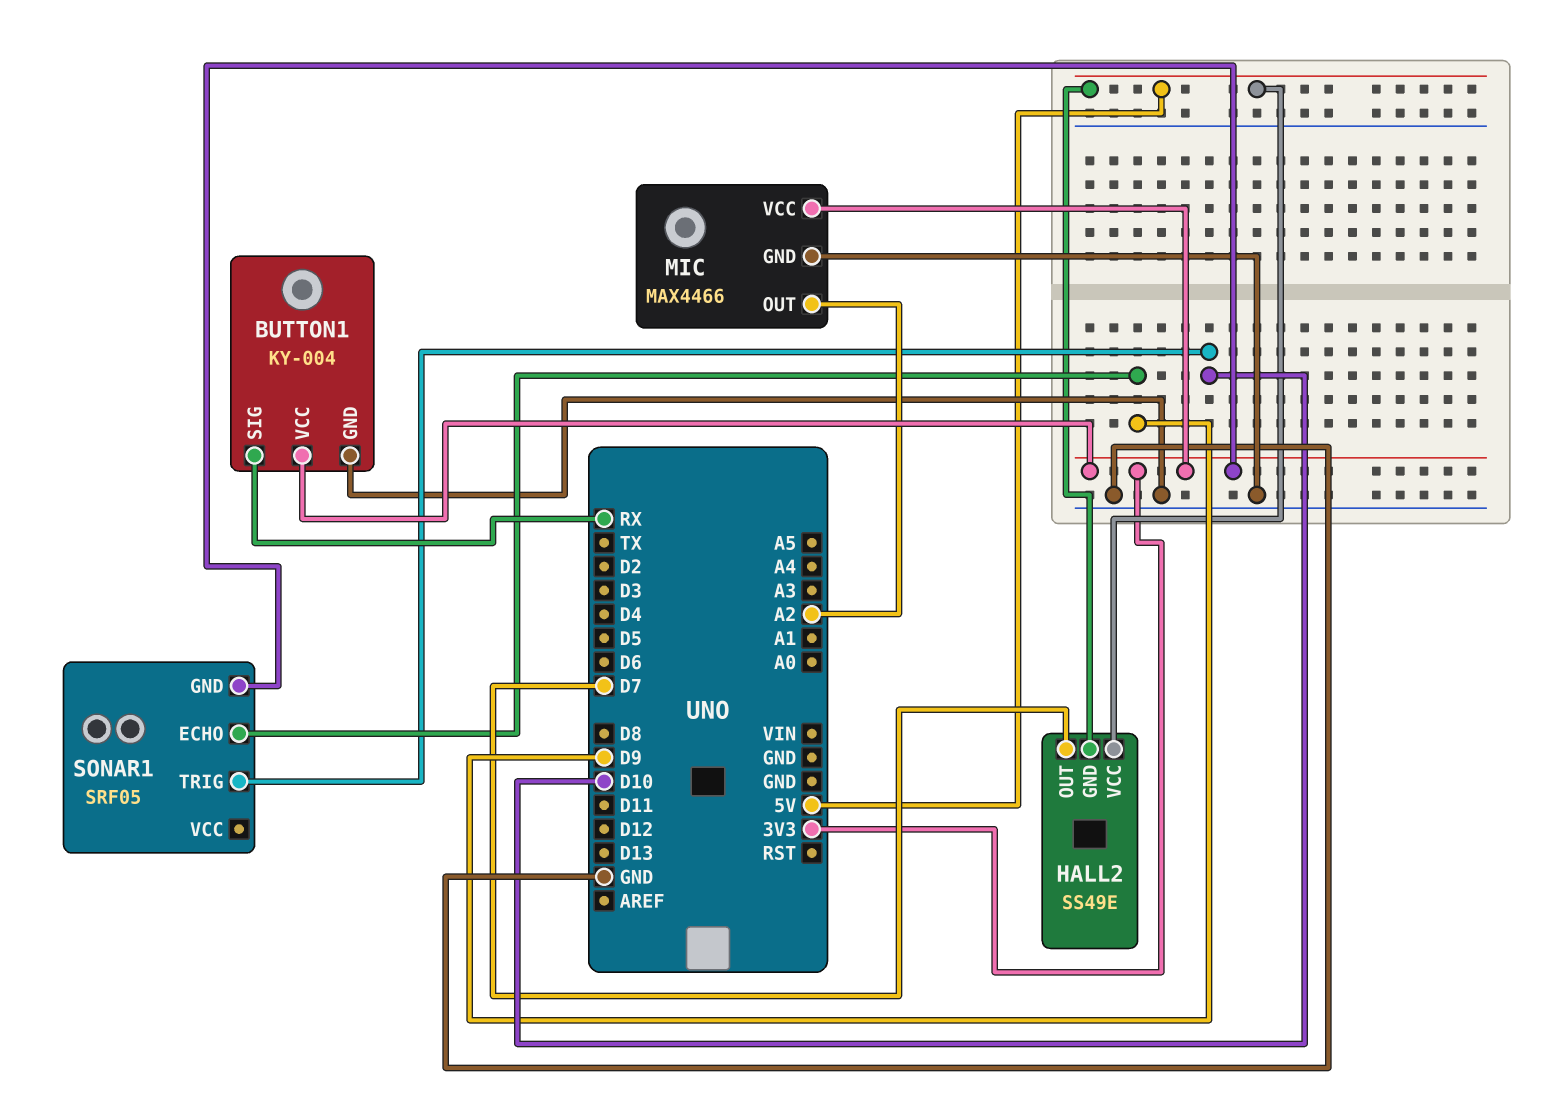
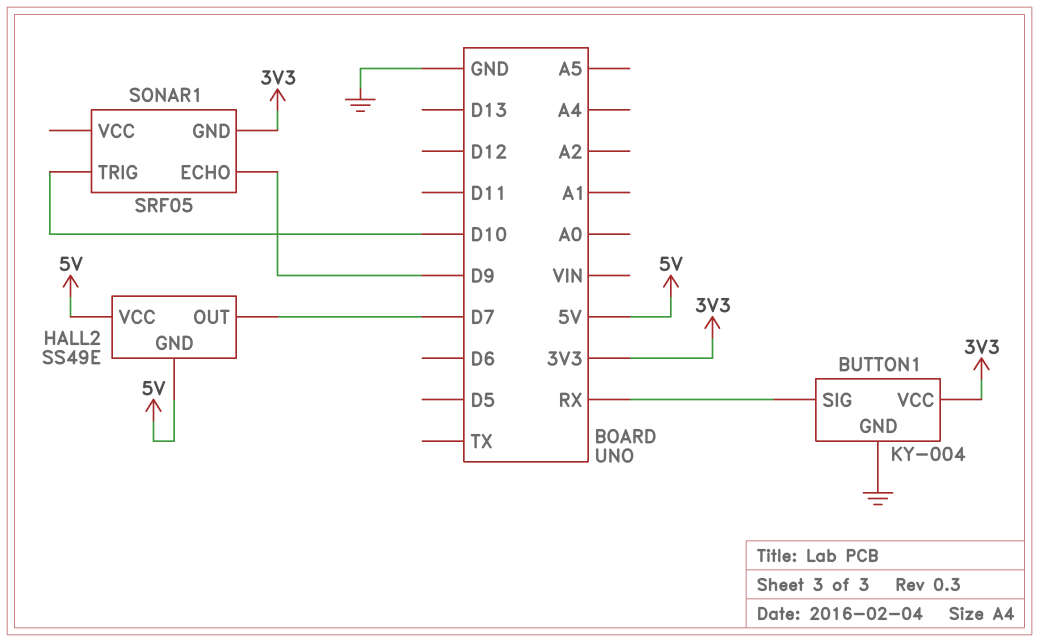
MIC: MAX4466 -> none
MIC pin GND: GND -> none
MIC pin OUT: A2 -> none
MIC pin VCC: 3V3 -> none

